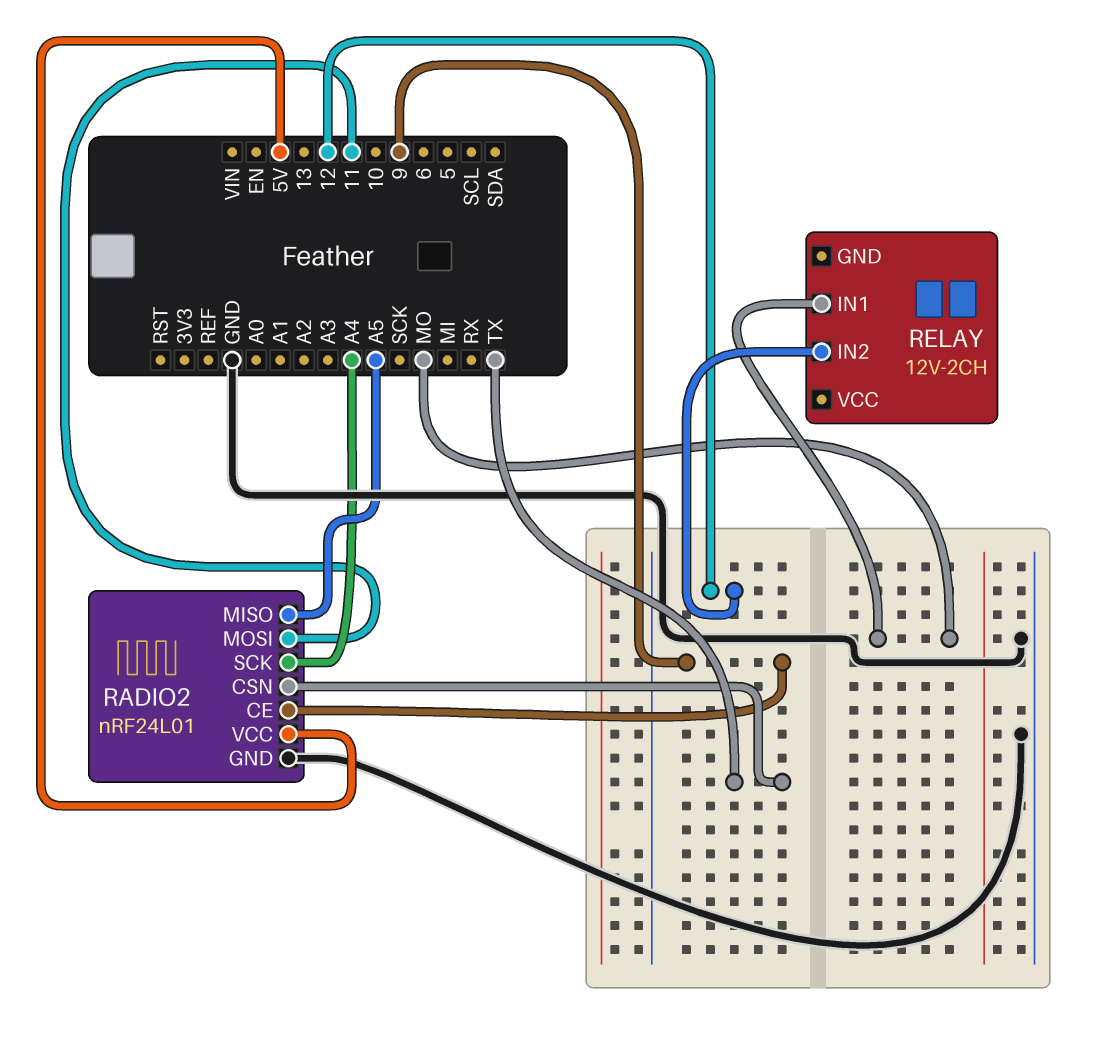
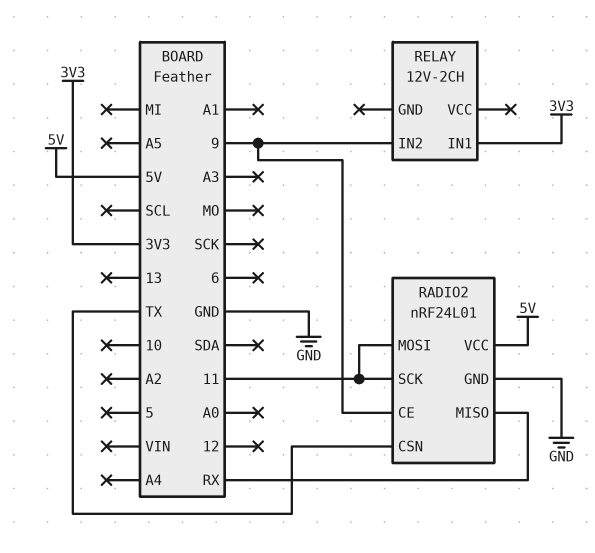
RADIO2 pin MISO: A5 -> RX
RADIO2 pin SCK: A4 -> 11
RELAY pin IN1: MO -> 3V3
RELAY pin IN2: 12 -> 9

